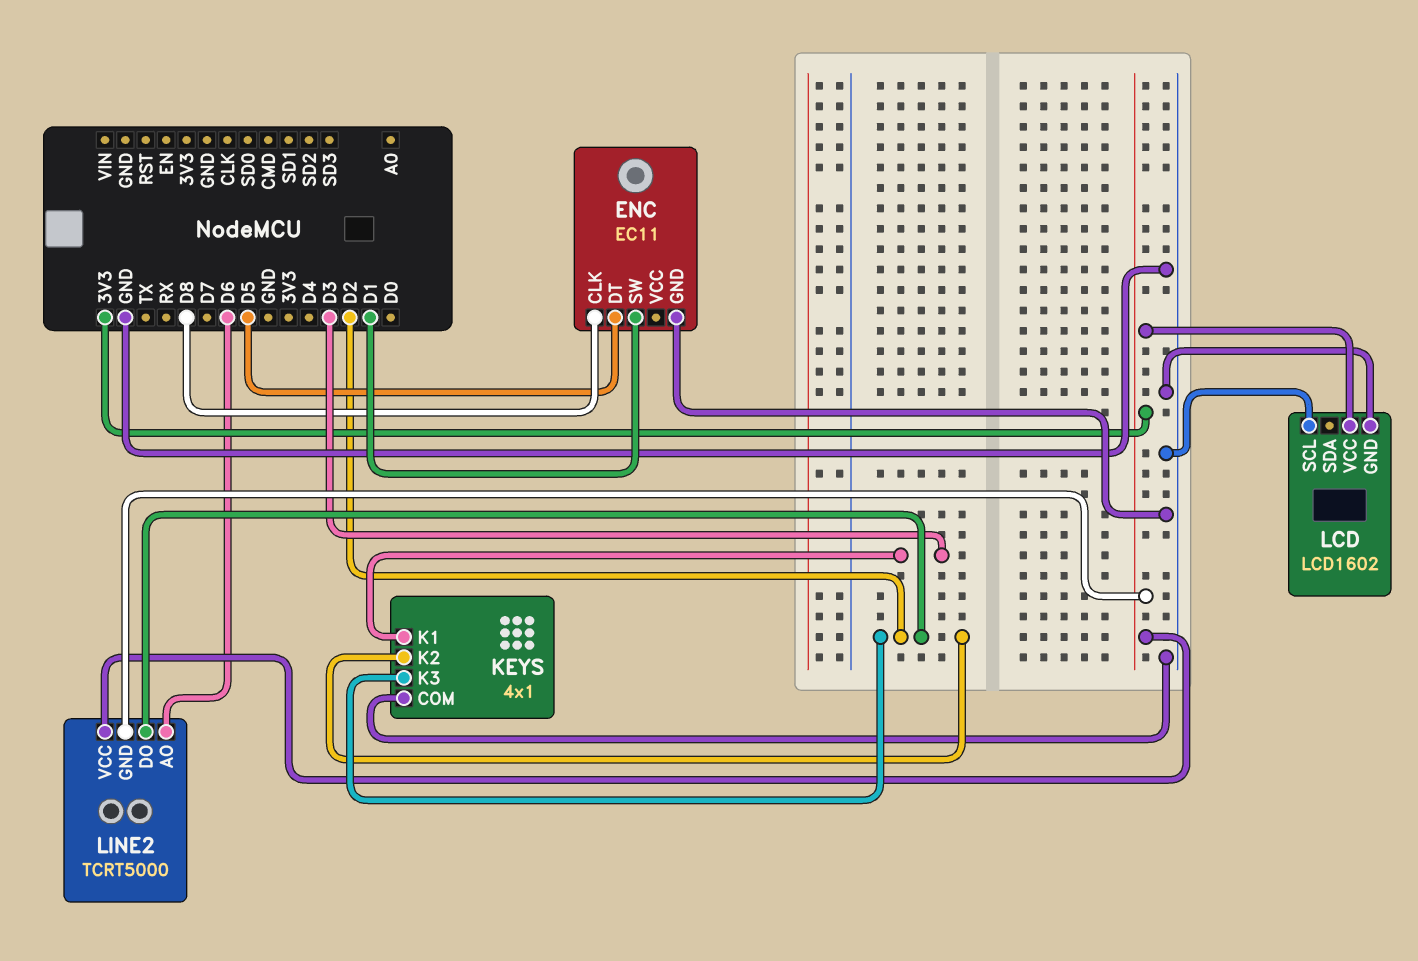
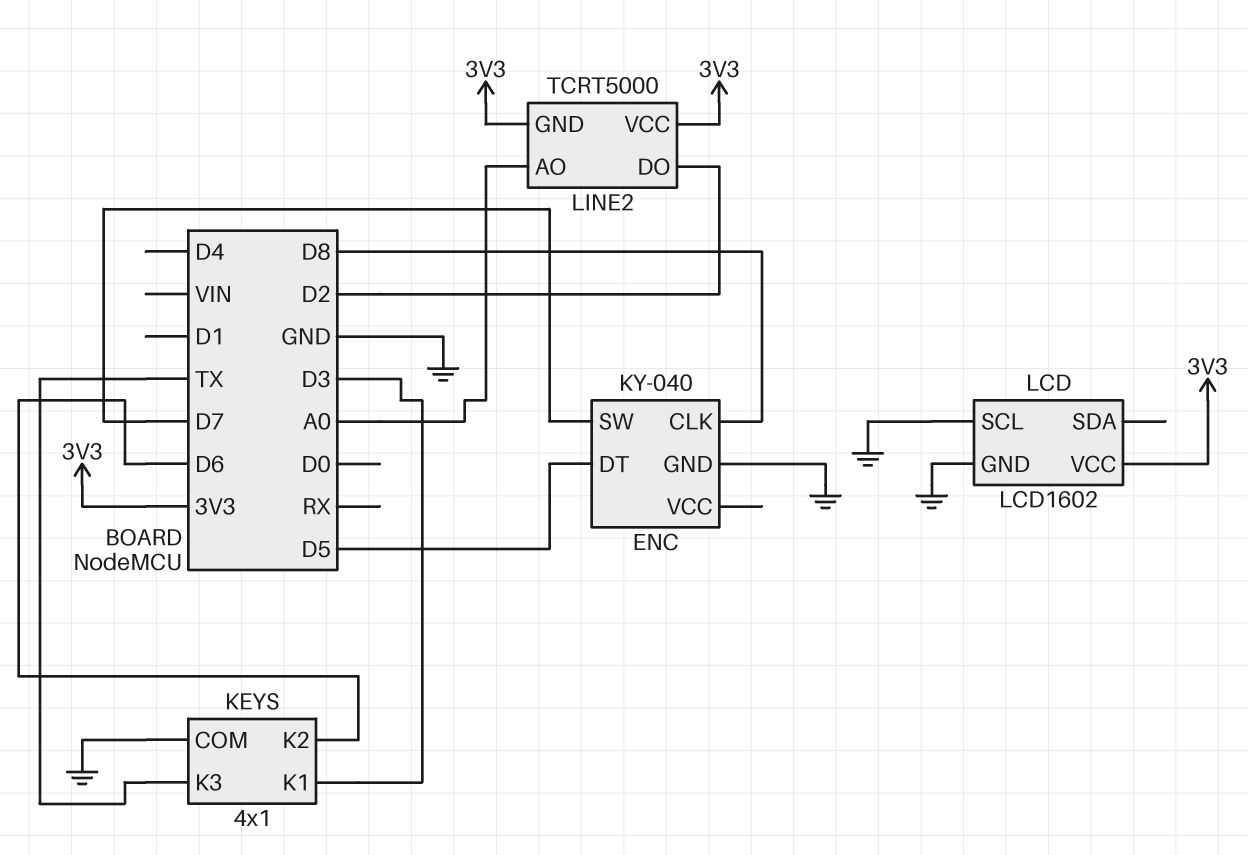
ENC: EC11 -> KY-040
ENC pin SW: D1 -> D7
KEYS pin K2: D2 -> D6
KEYS pin K3: D2 -> TX
LINE2 pin AO: D6 -> A0

